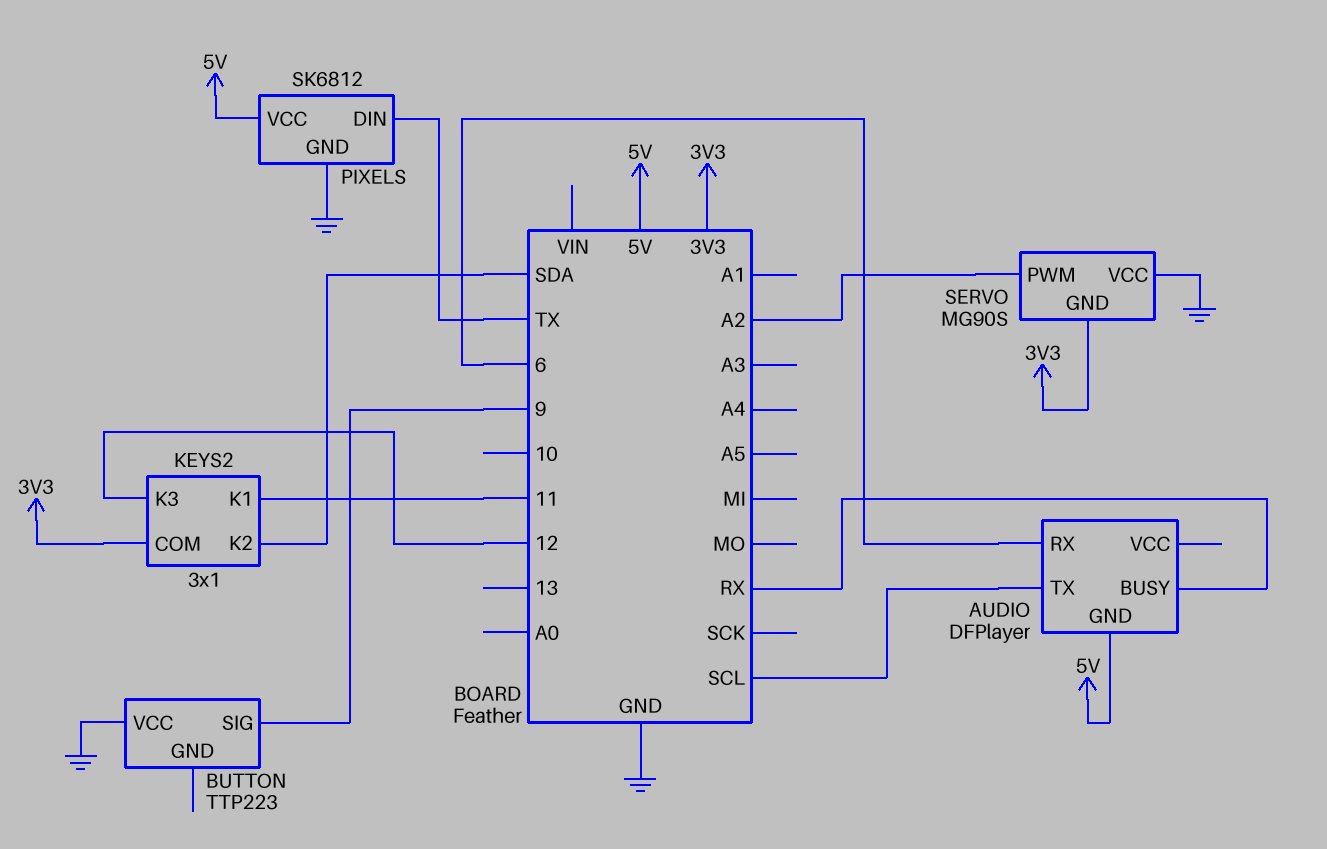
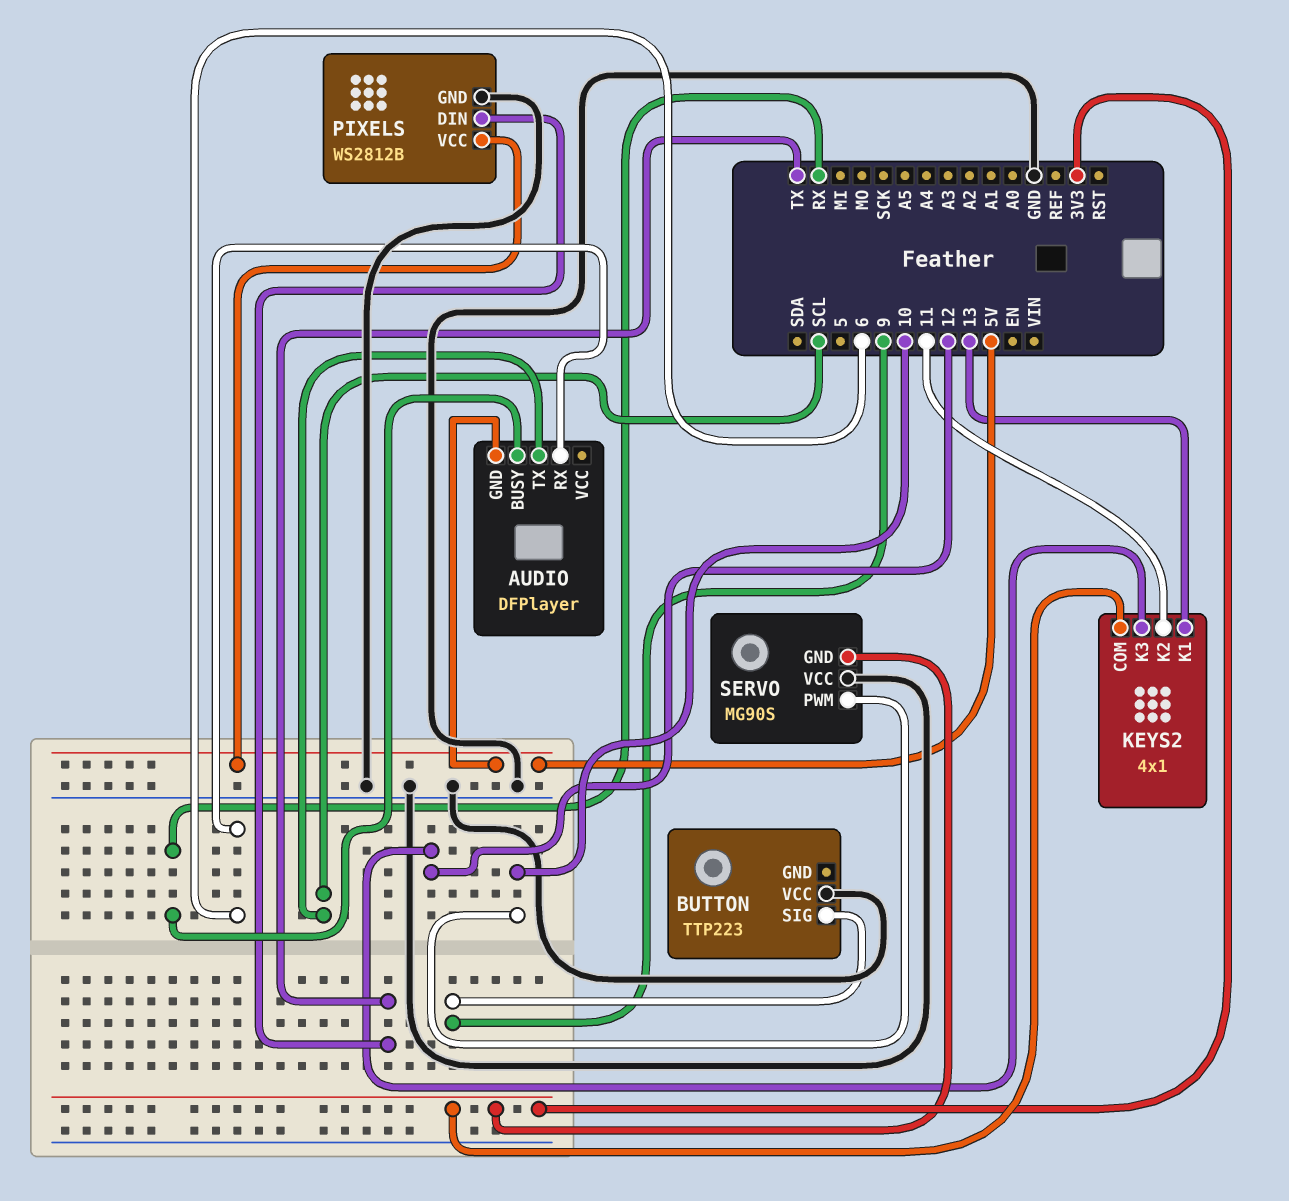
KEYS2: 3x1 -> 4x1
KEYS2 pin K1: 11 -> 13
KEYS2 pin K2: SDA -> 11
PIXELS: SK6812 -> WS2812B
SERVO pin PWM: A2 -> 10

